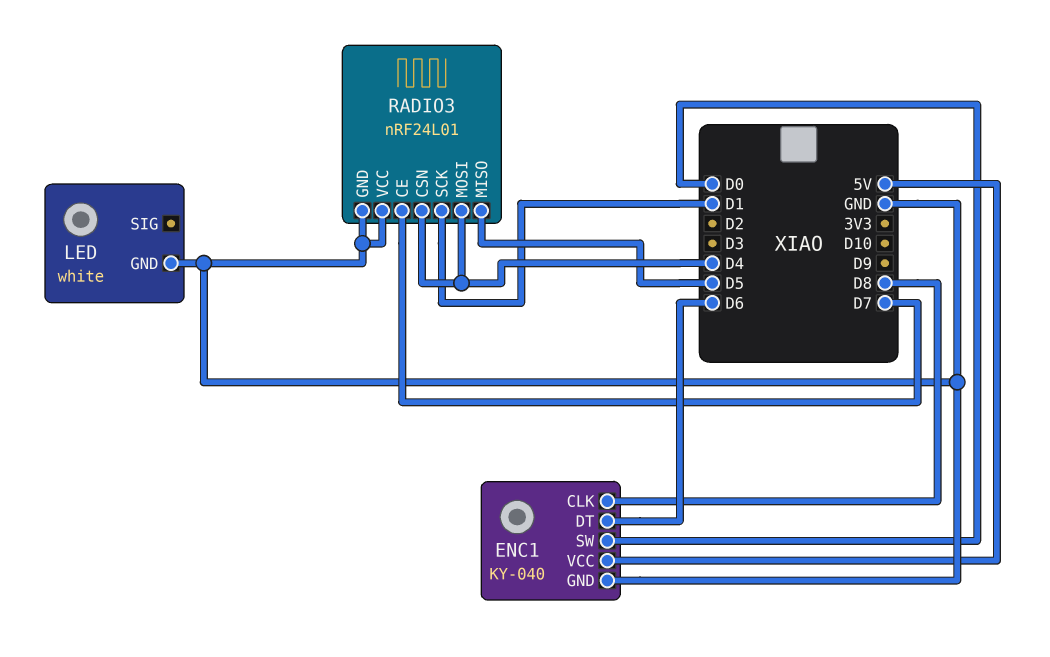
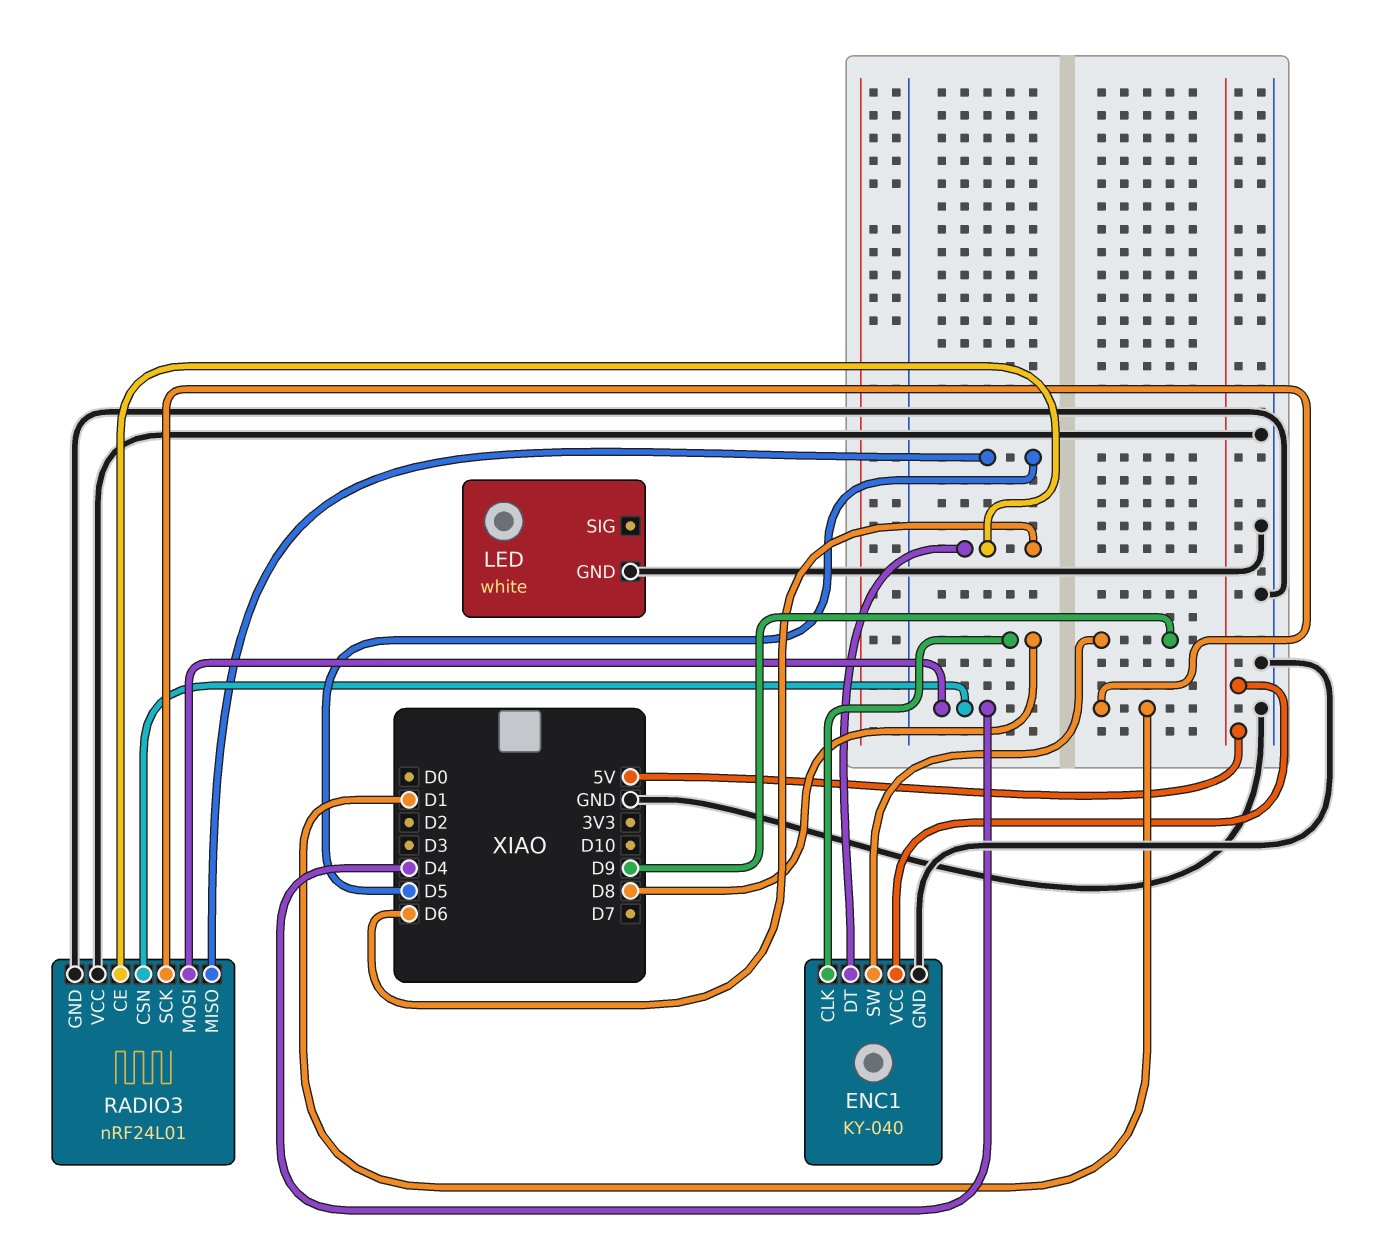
ENC1 pin SW: D0 -> D9
RADIO3 pin CE: D7 -> D6

